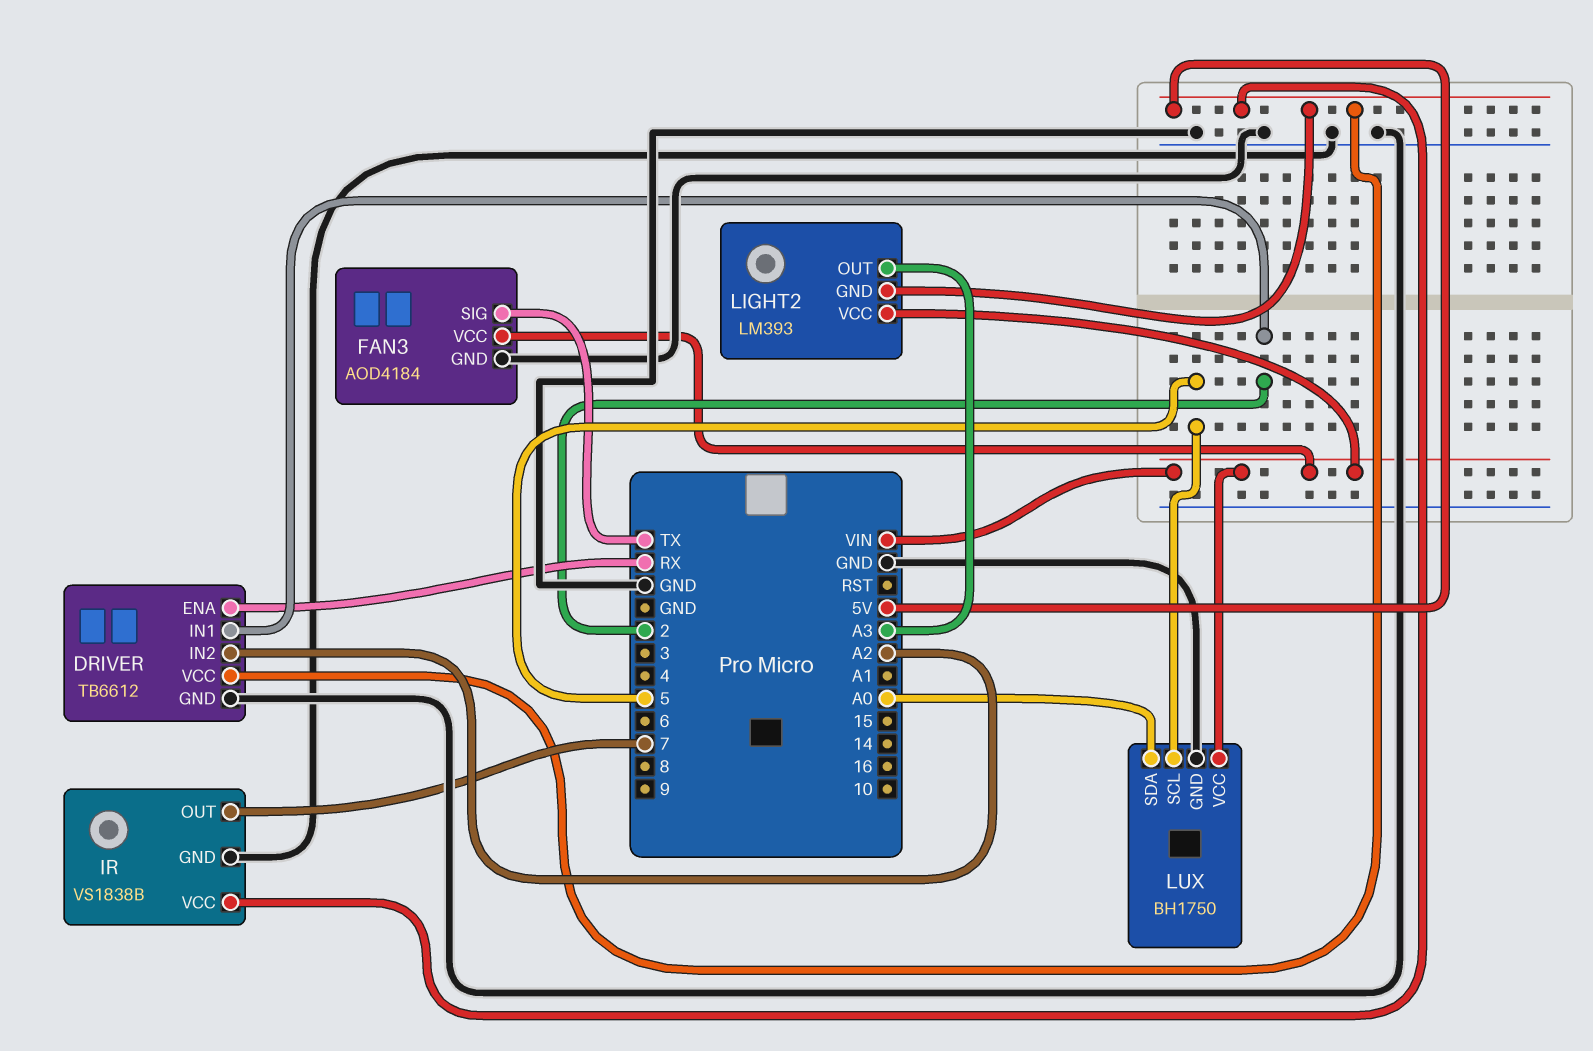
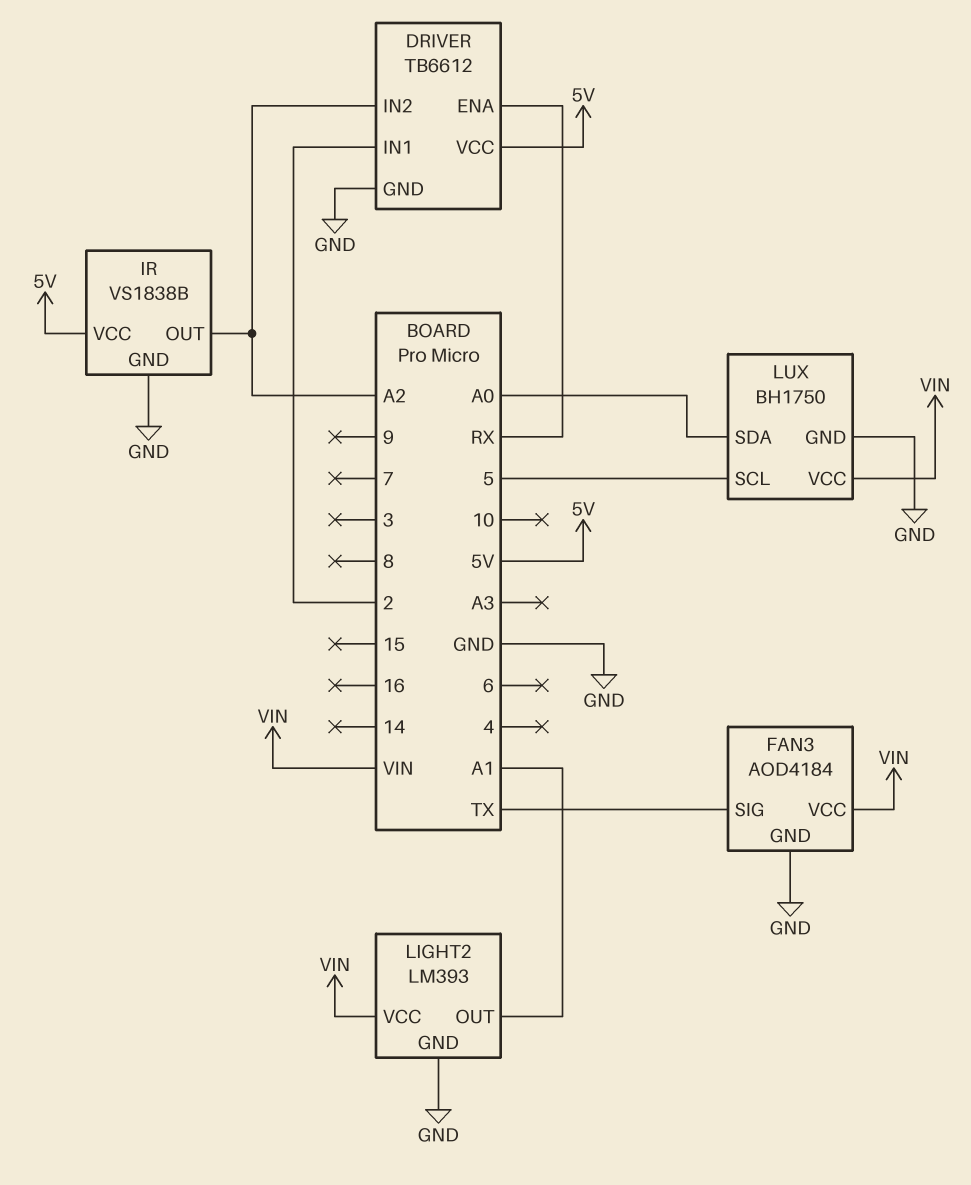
IR pin OUT: 7 -> A2
LIGHT2 pin GND: 5V -> GND
LIGHT2 pin OUT: A3 -> A1

